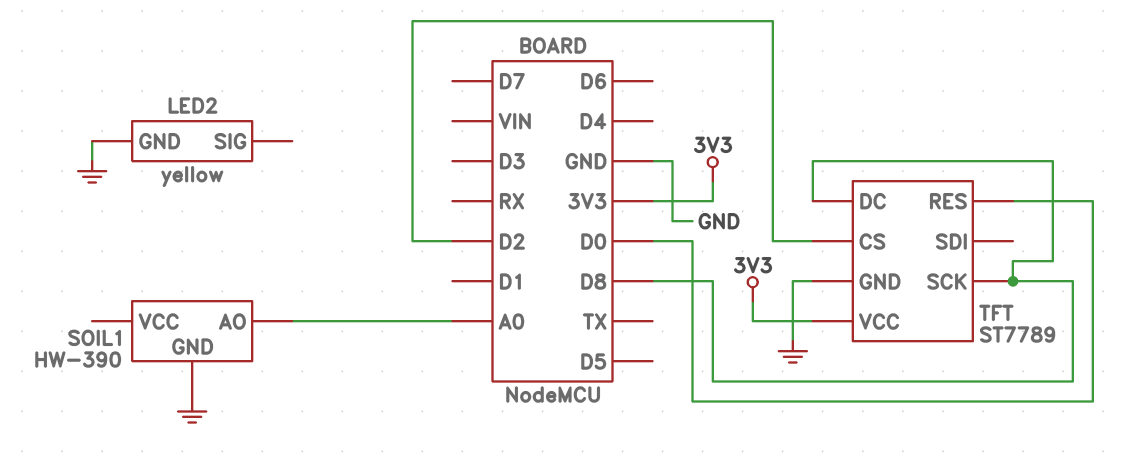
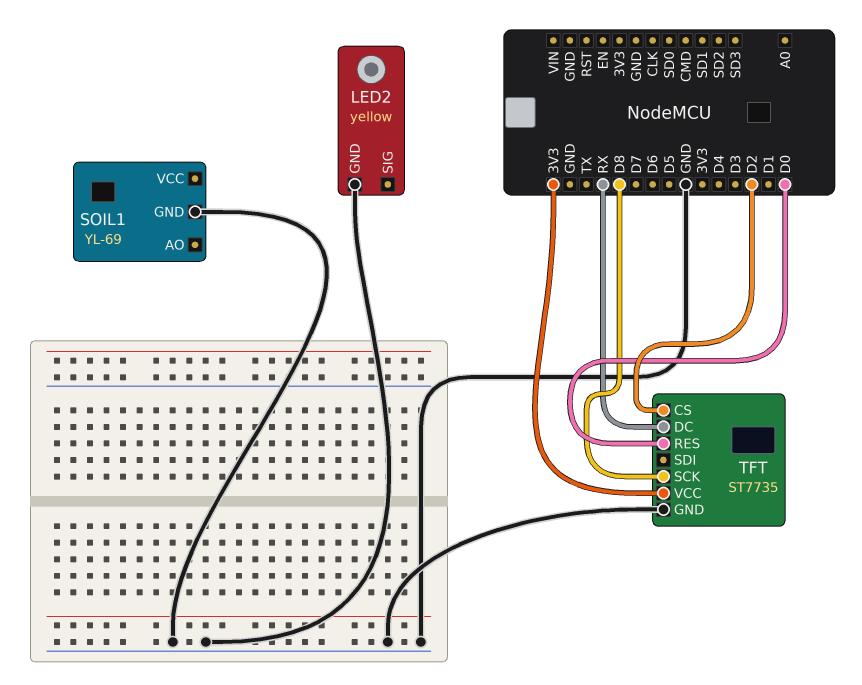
SOIL1: HW-390 -> YL-69
SOIL1 pin AO: A0 -> none
TFT: ST7789 -> ST7735
TFT pin DC: D8 -> RX

